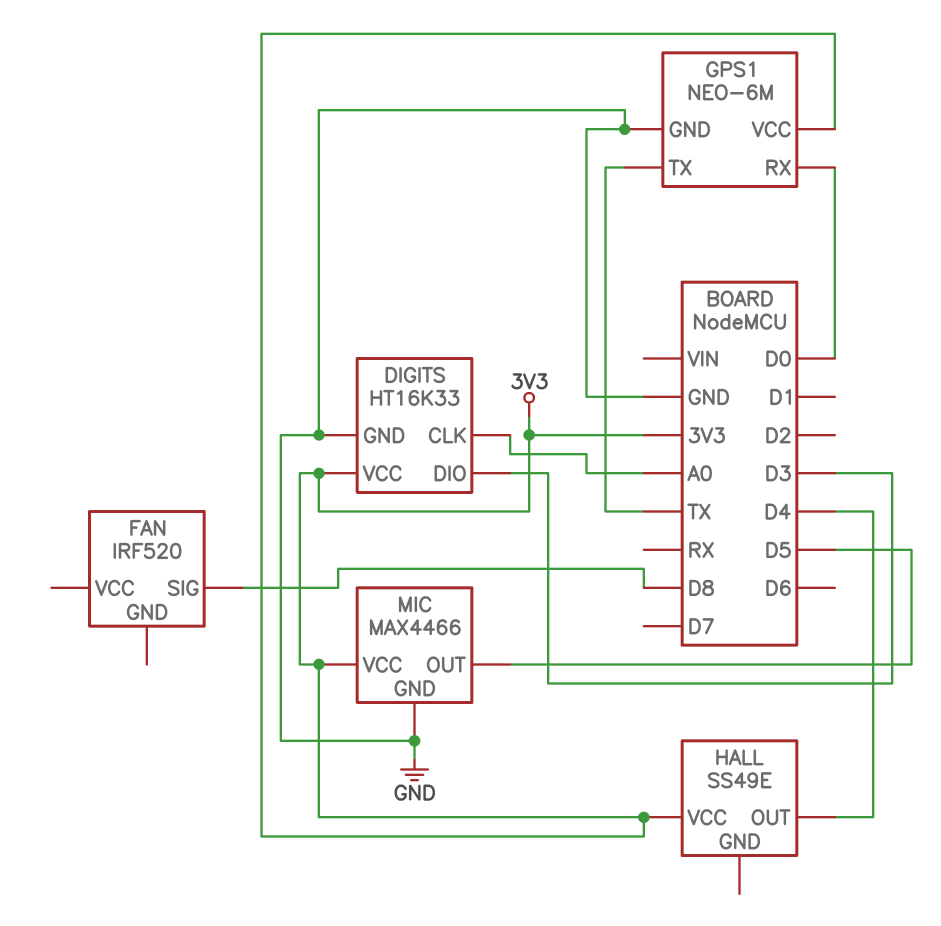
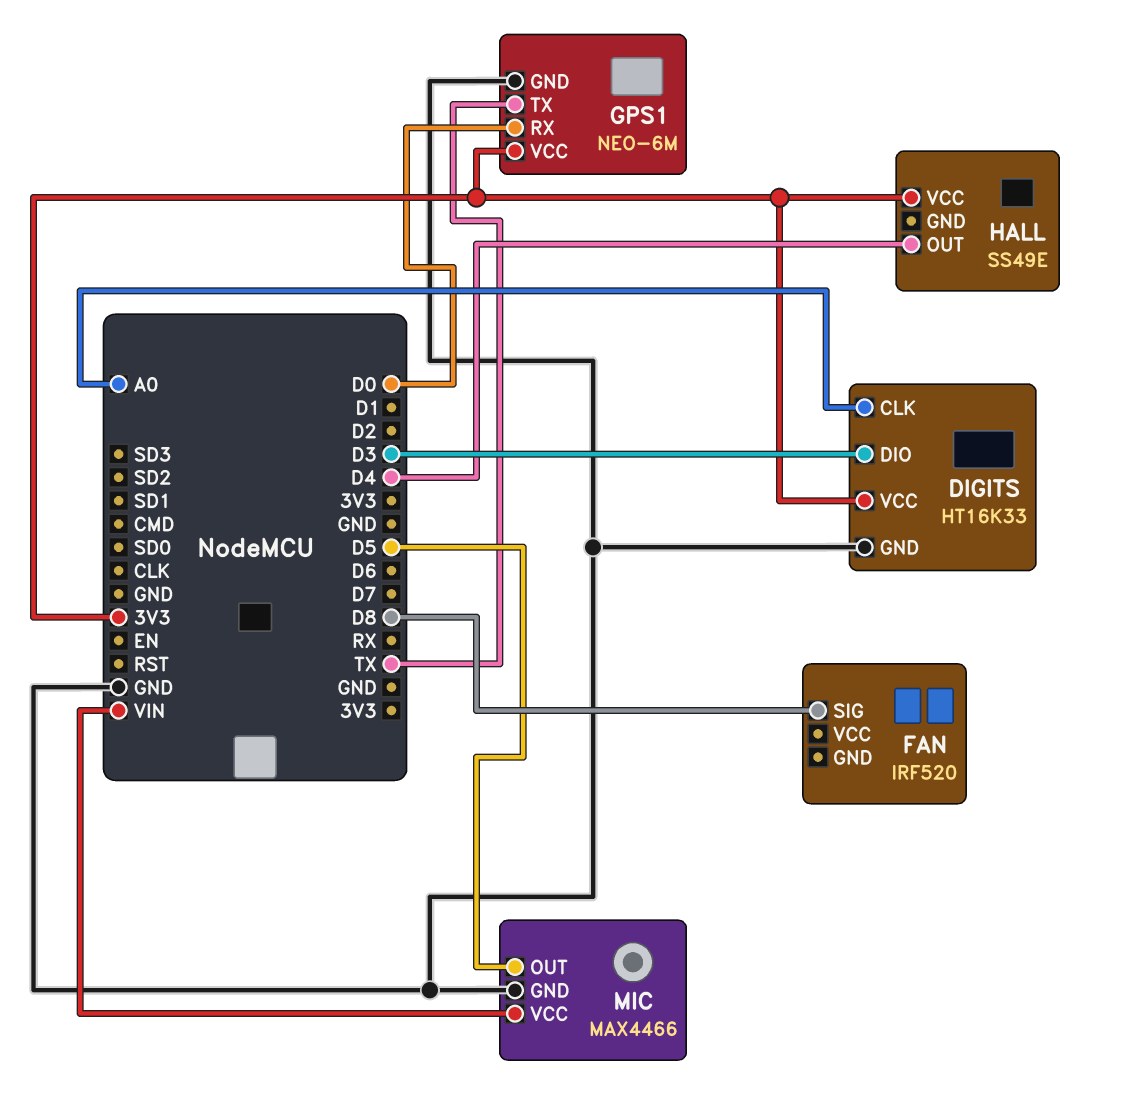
MIC pin VCC: 3V3 -> VIN

